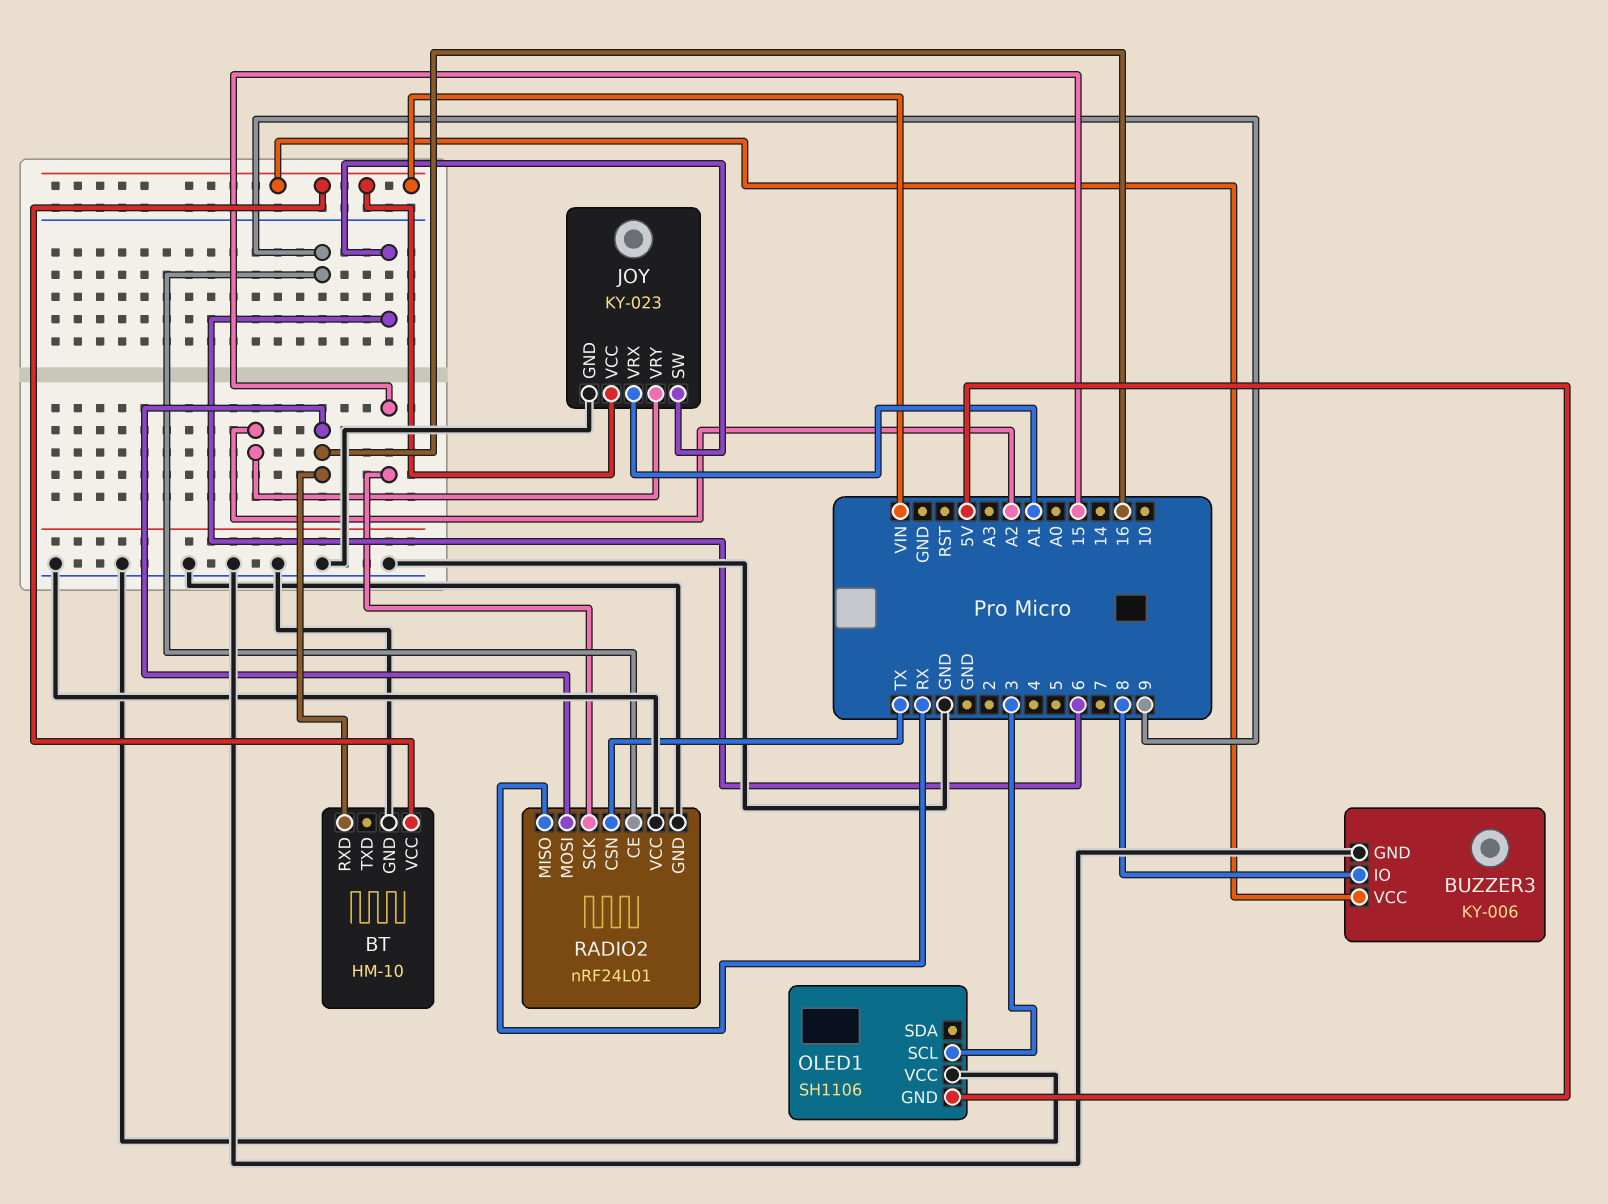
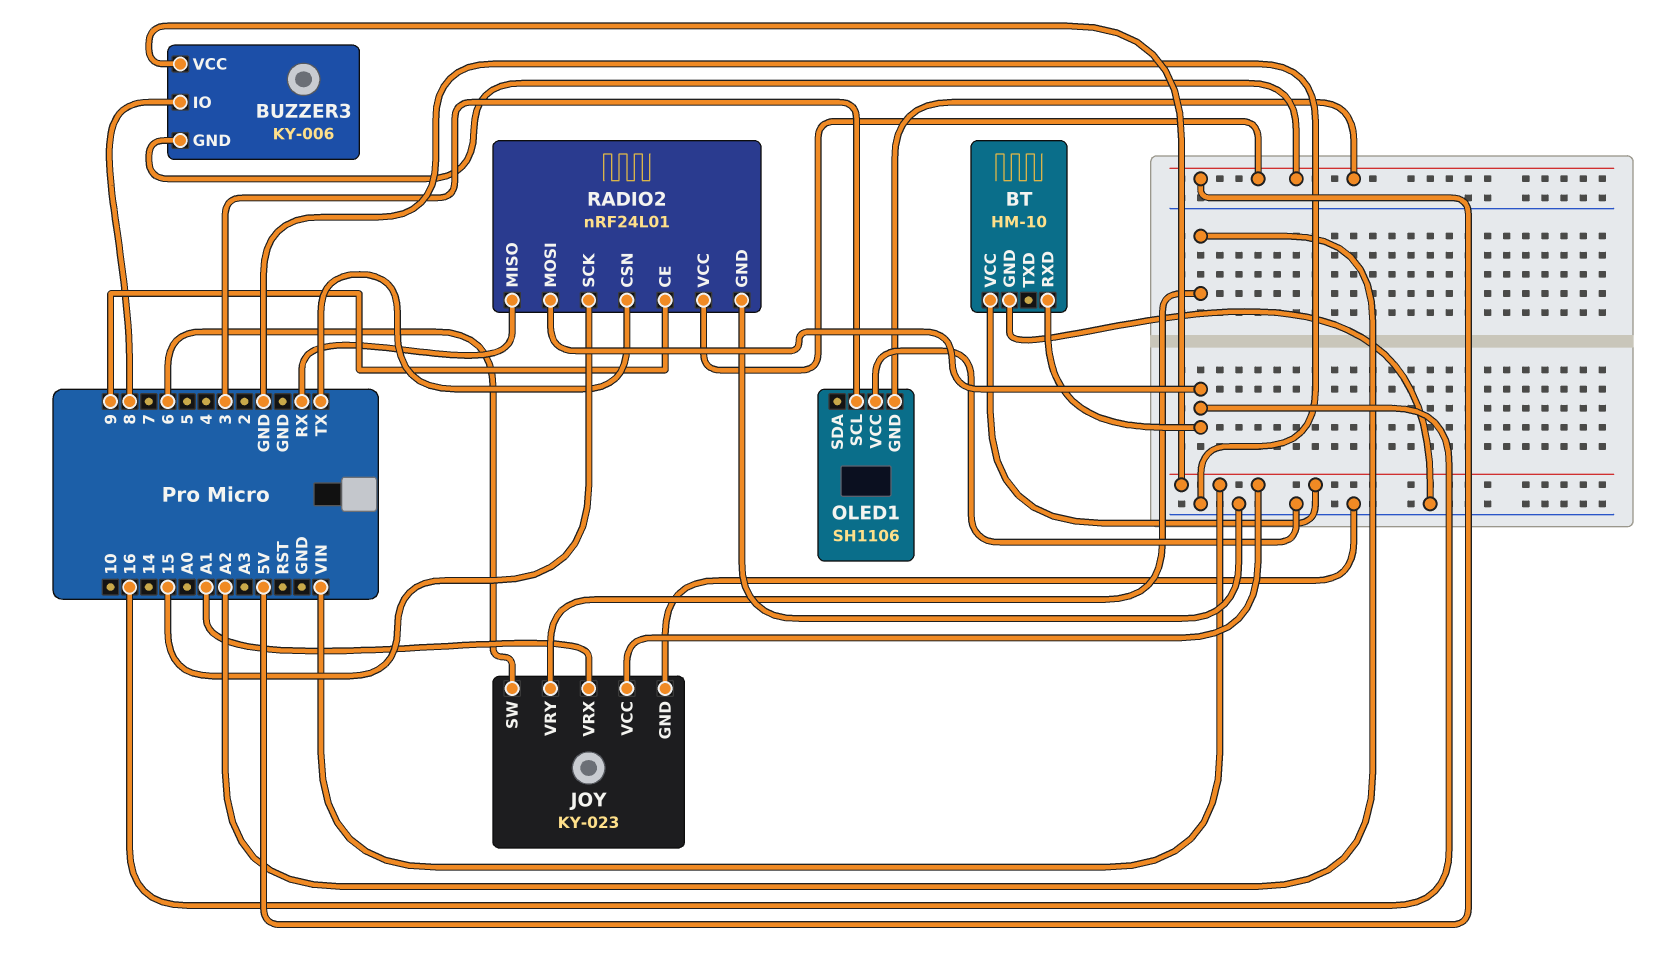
BUZZER3 pin GND: GND -> 5V
RADIO2 pin VCC: GND -> 5V

